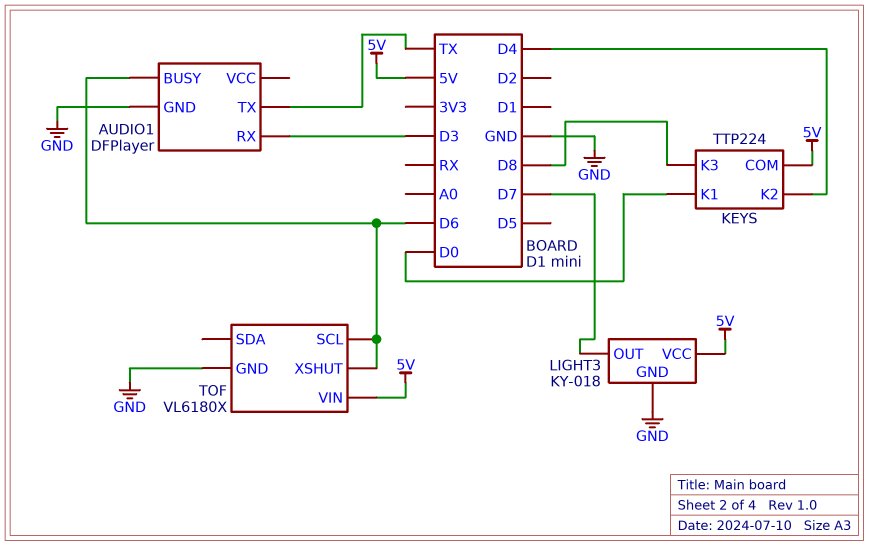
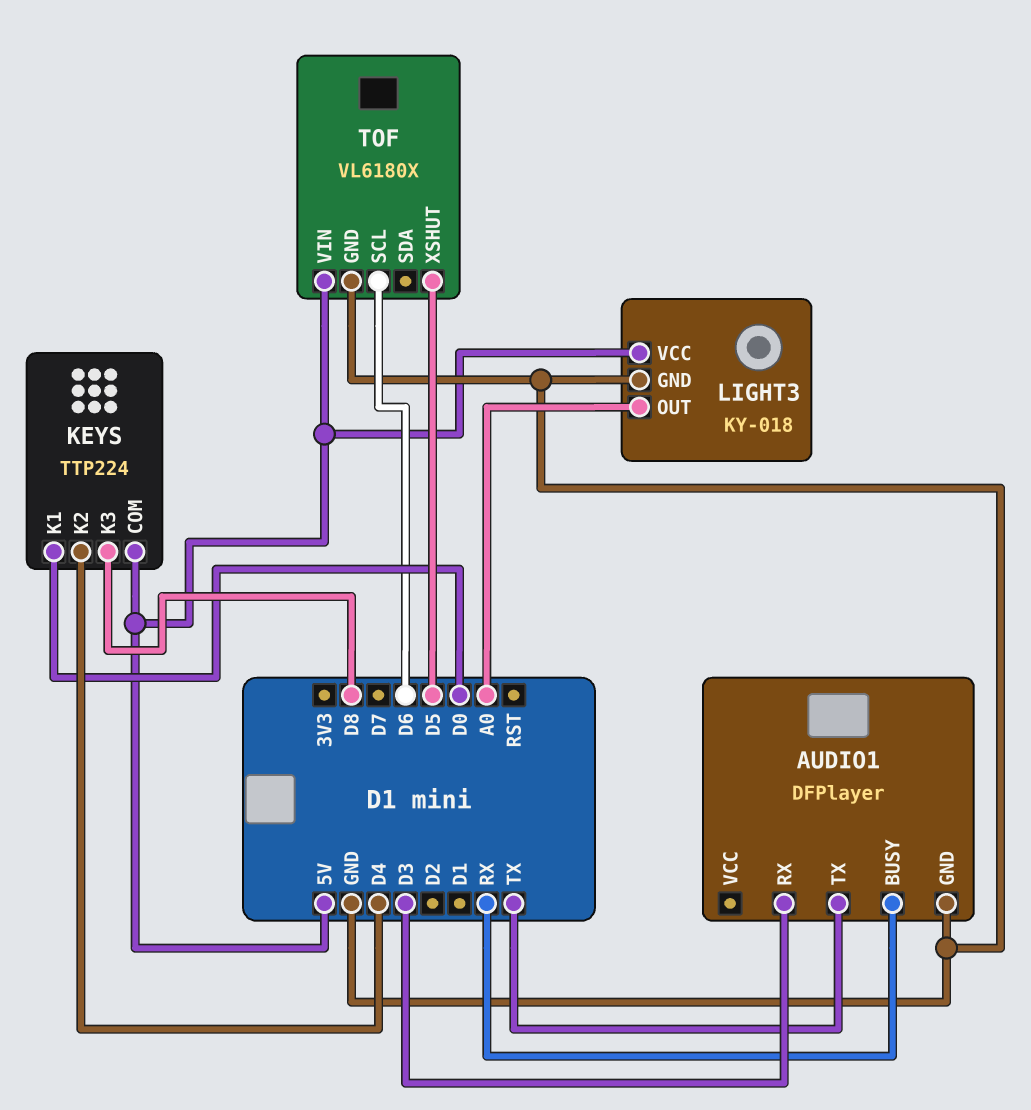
AUDIO1 pin BUSY: D6 -> RX
LIGHT3 pin OUT: D7 -> A0
TOF pin XSHUT: D6 -> D5

